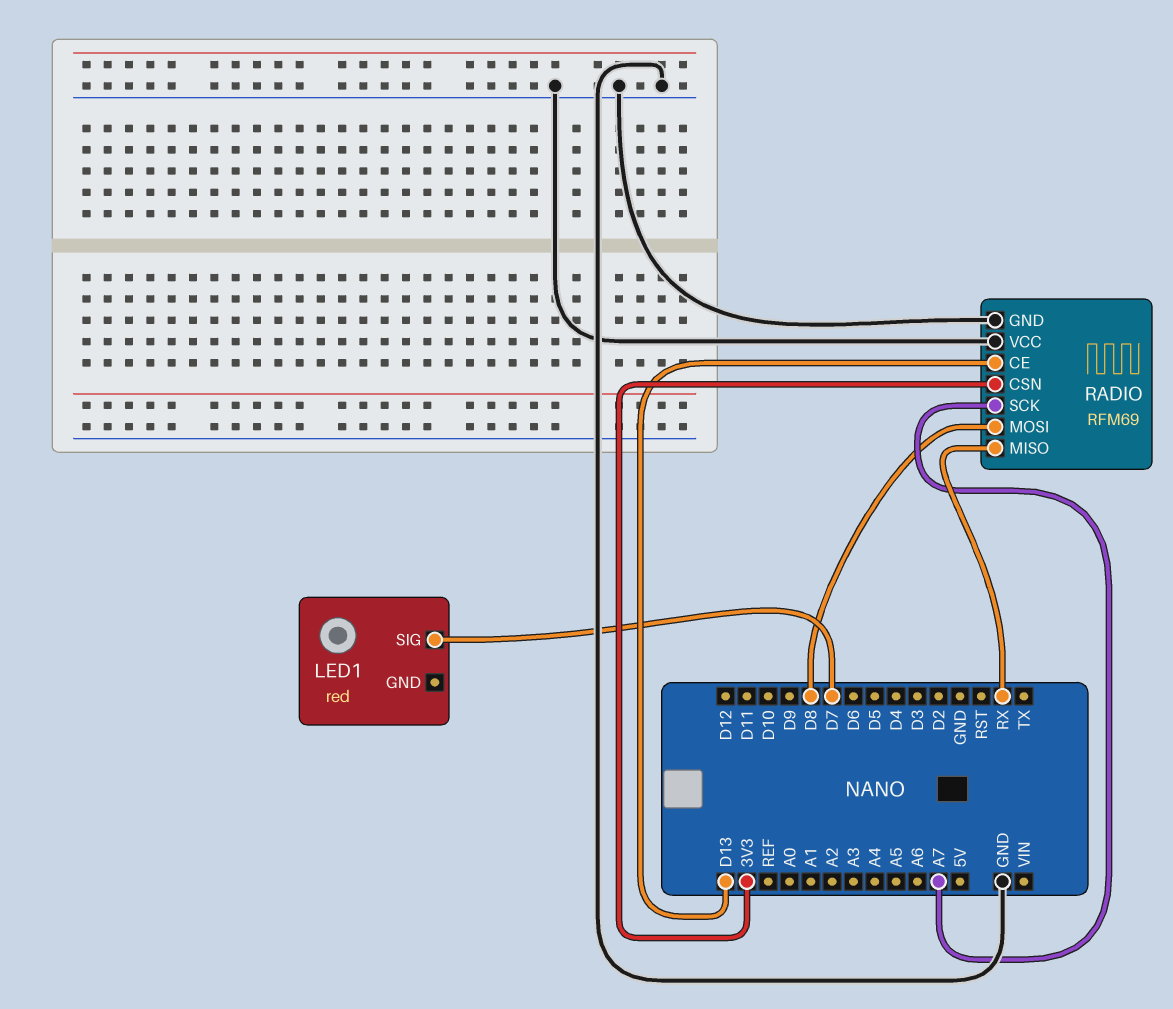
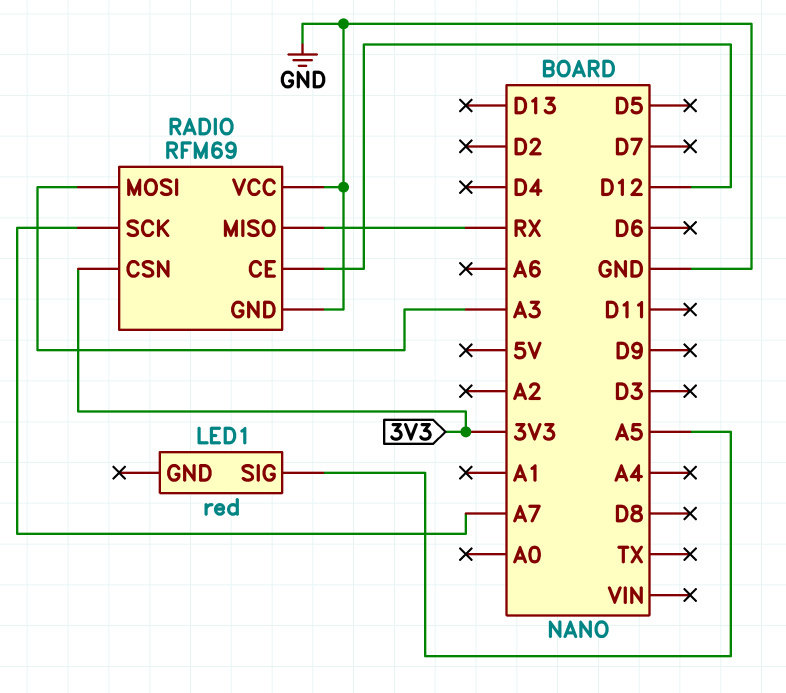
LED1 pin SIG: D7 -> A5
RADIO pin CE: D13 -> D12
RADIO pin MOSI: D8 -> A3

